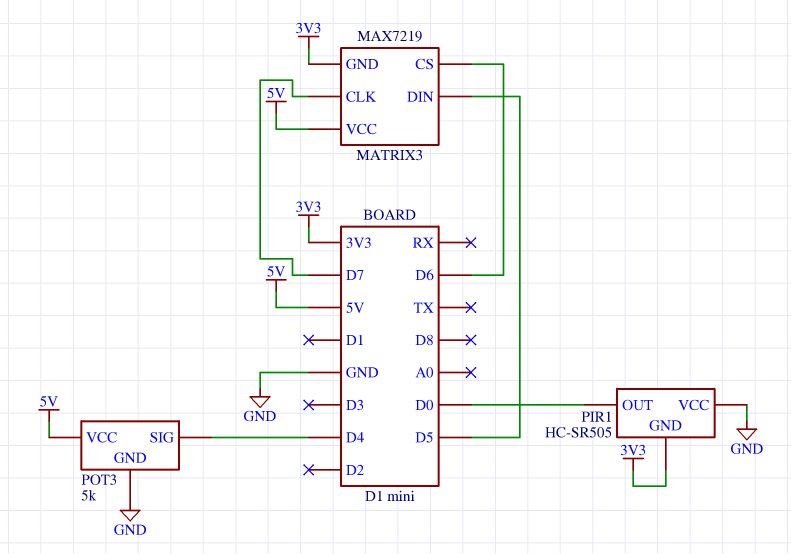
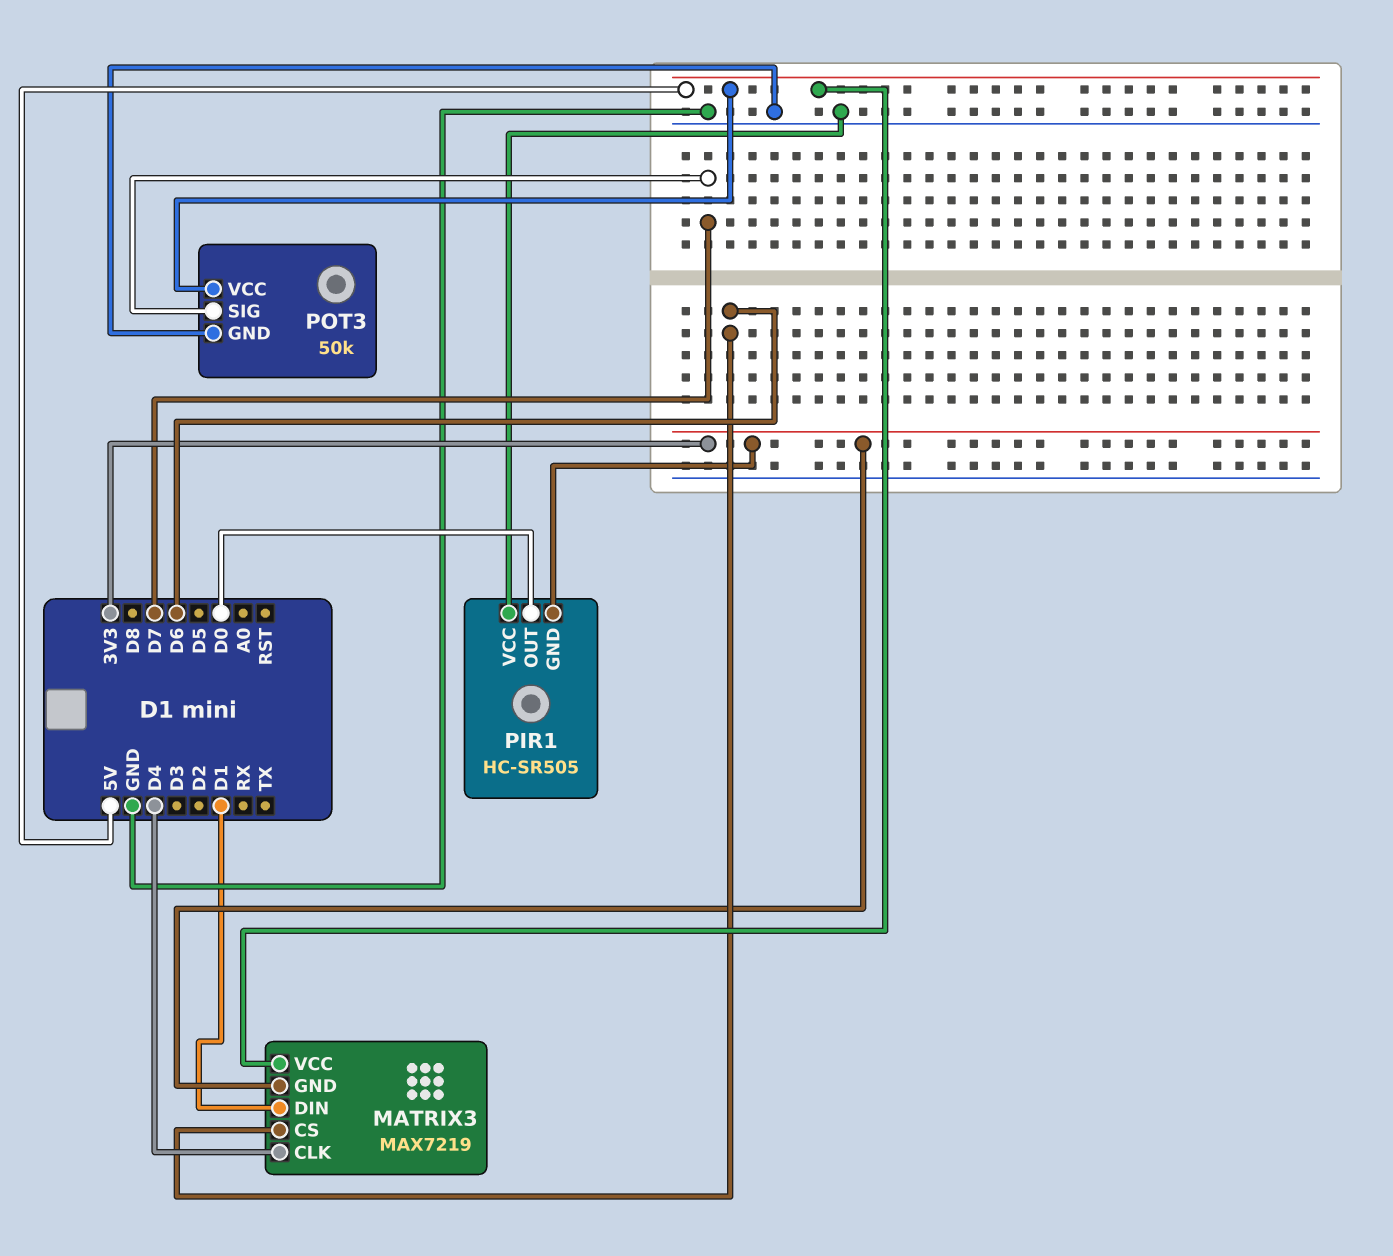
MATRIX3 pin CLK: D7 -> D4
MATRIX3 pin DIN: D5 -> D1
POT3: 5k -> 50k
POT3 pin SIG: D4 -> D7

